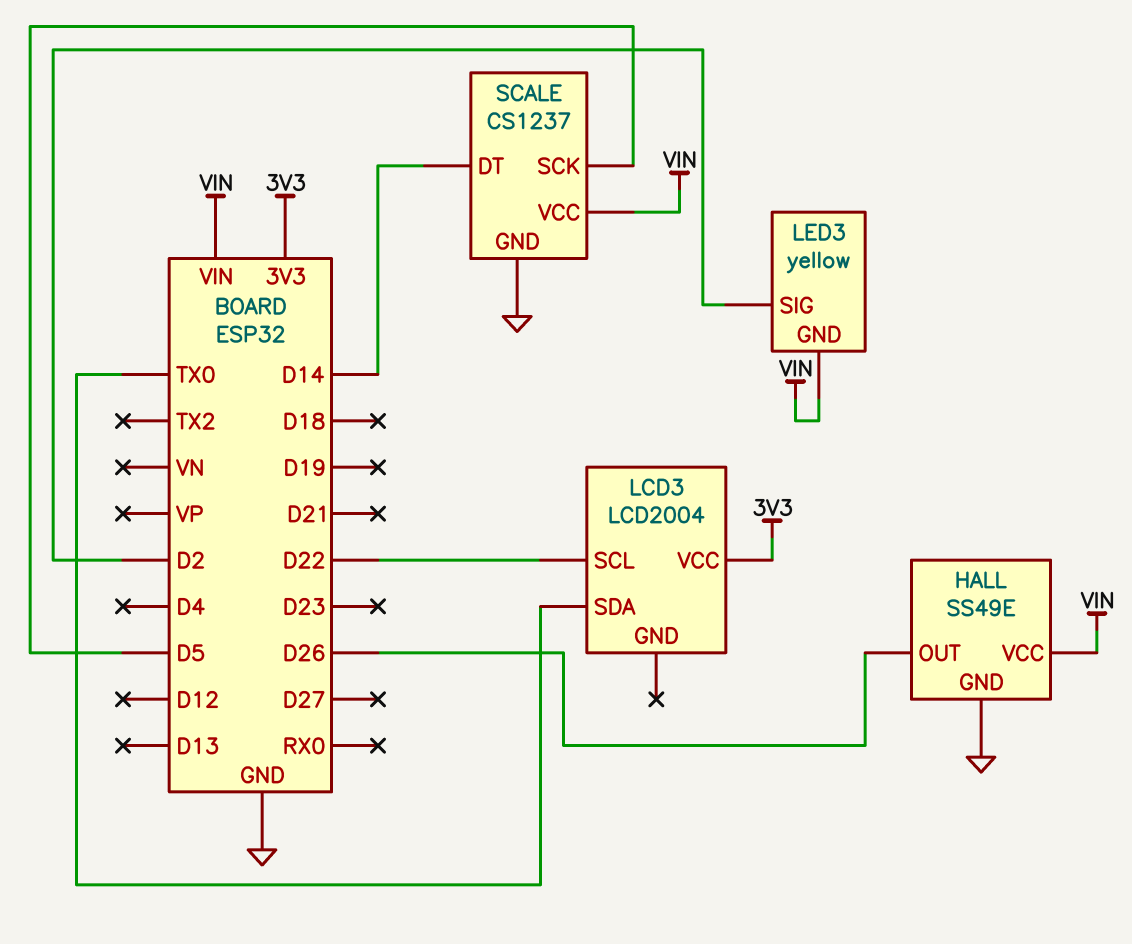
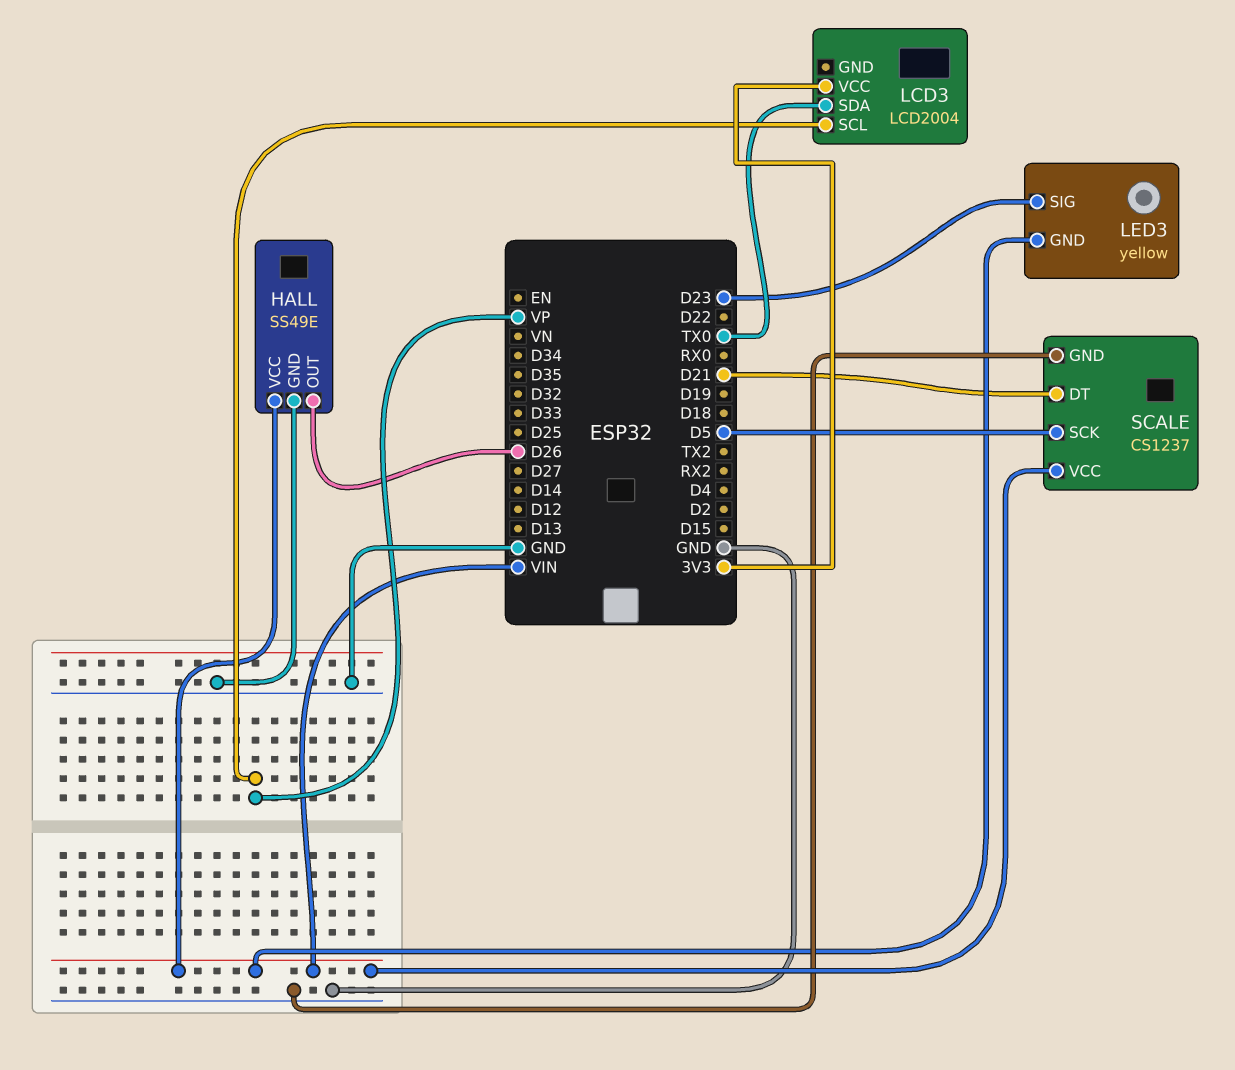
LCD3 pin SCL: D22 -> VP
LED3 pin SIG: D2 -> D23
SCALE pin DT: D14 -> D21

